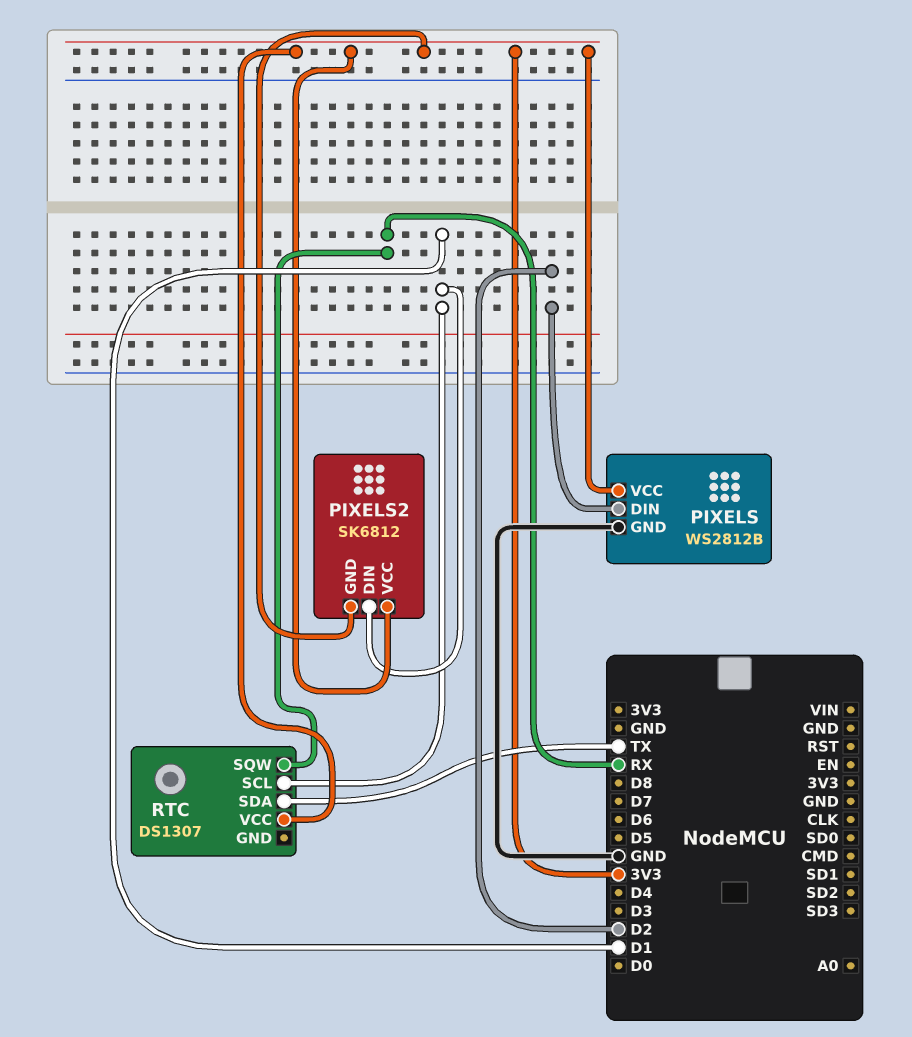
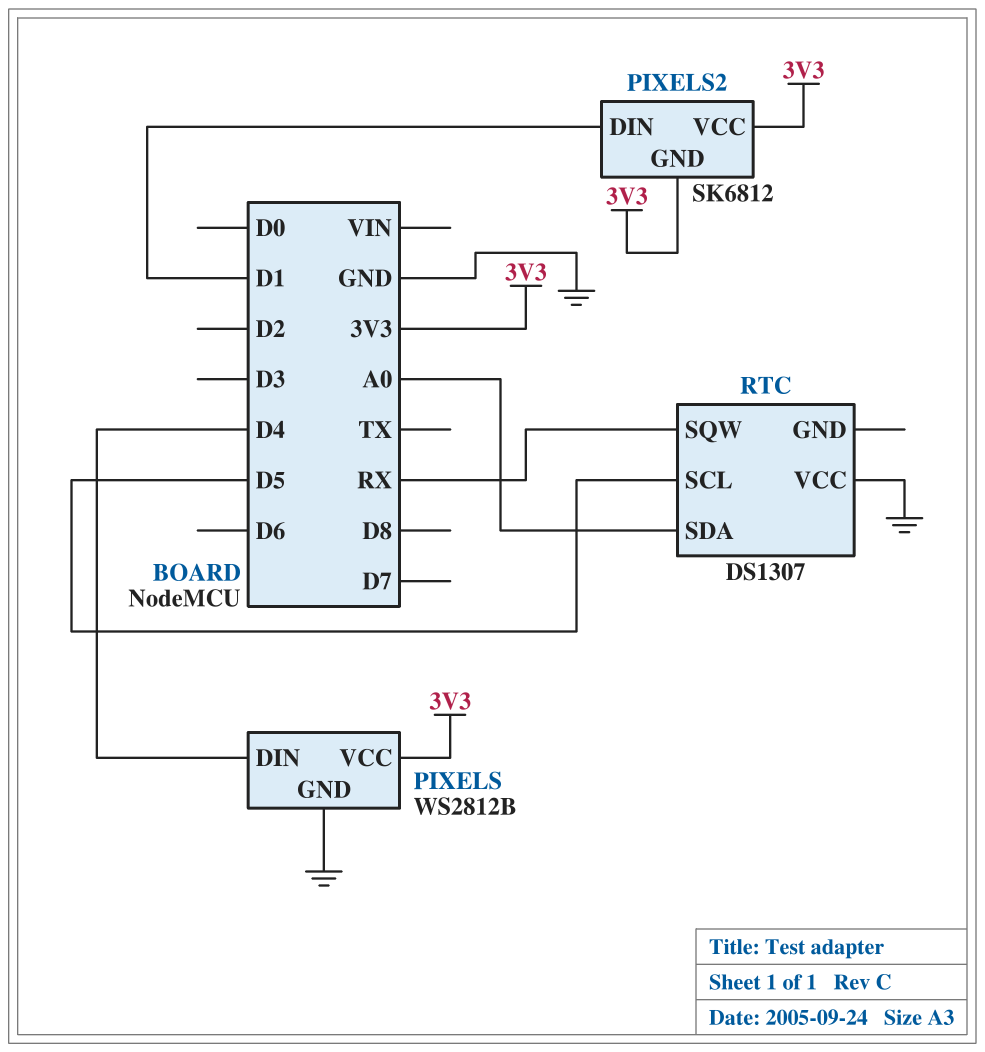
PIXELS pin DIN: D2 -> D4
RTC pin SCL: D1 -> D5
RTC pin SDA: TX -> A0
RTC pin VCC: 3V3 -> GND

